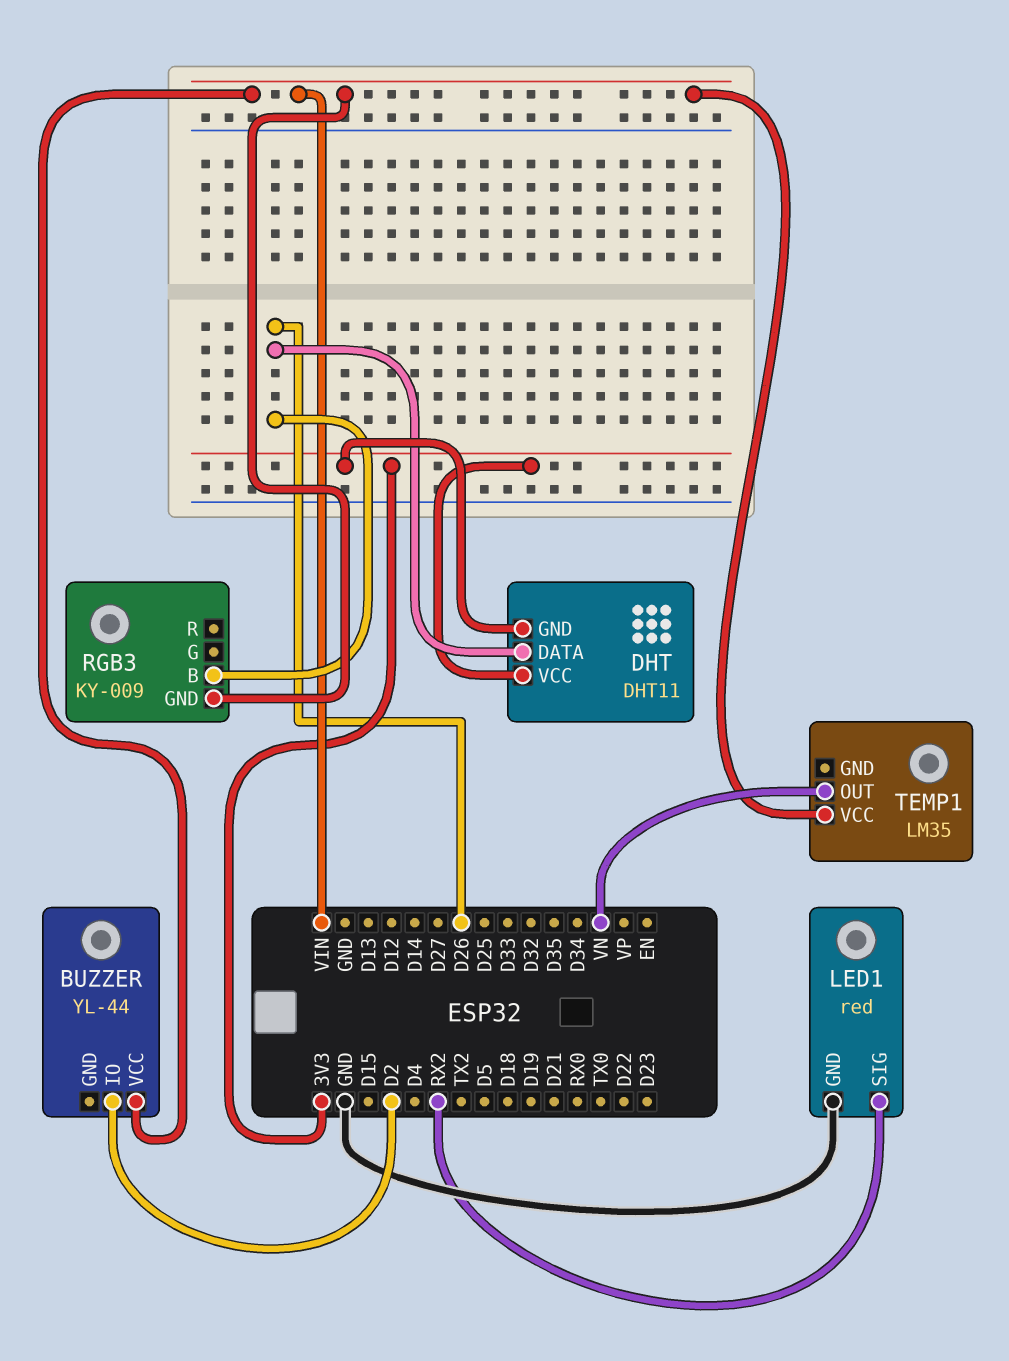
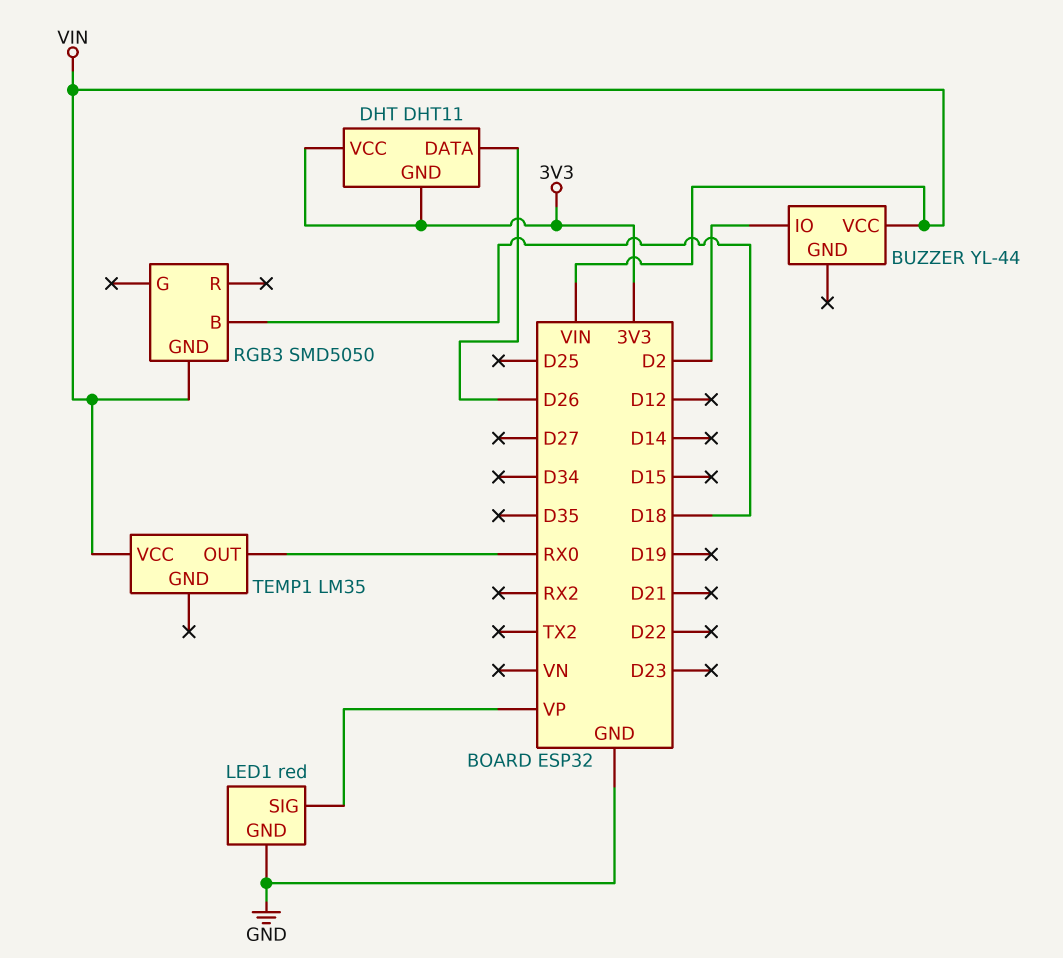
LED1 pin SIG: RX2 -> VP
RGB3: KY-009 -> SMD5050
RGB3 pin B: D26 -> D18
TEMP1 pin OUT: VN -> RX0

